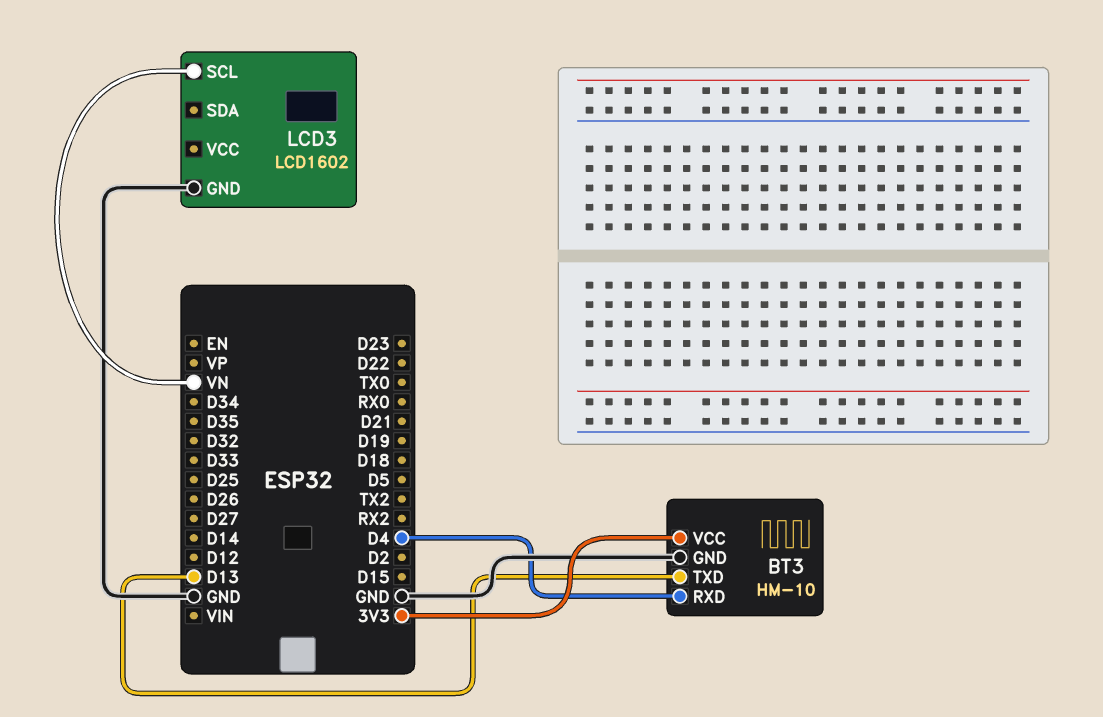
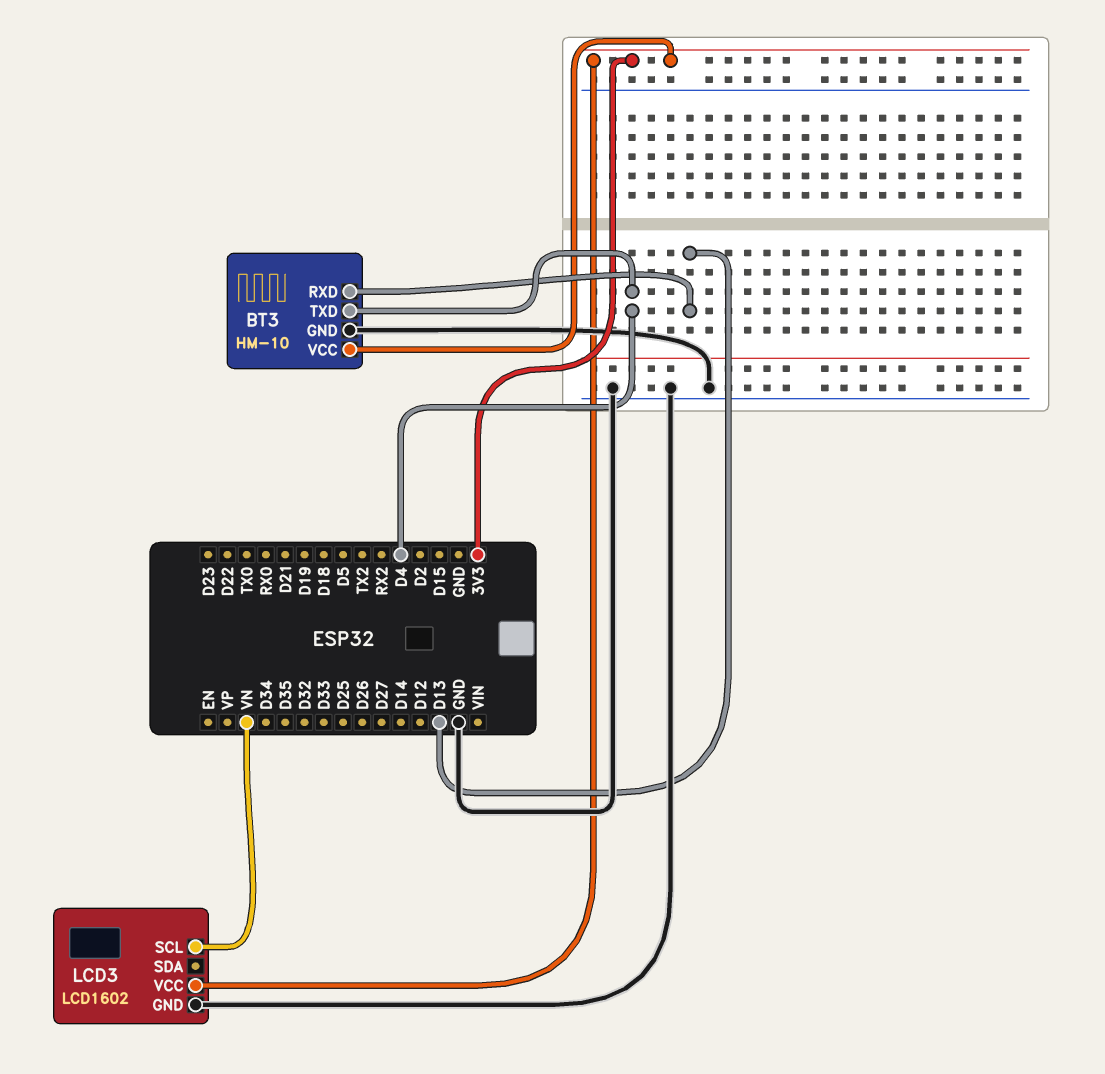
BT3 pin RXD: D4 -> D13
BT3 pin TXD: D13 -> D4
LCD3 pin VCC: none -> 3V3

